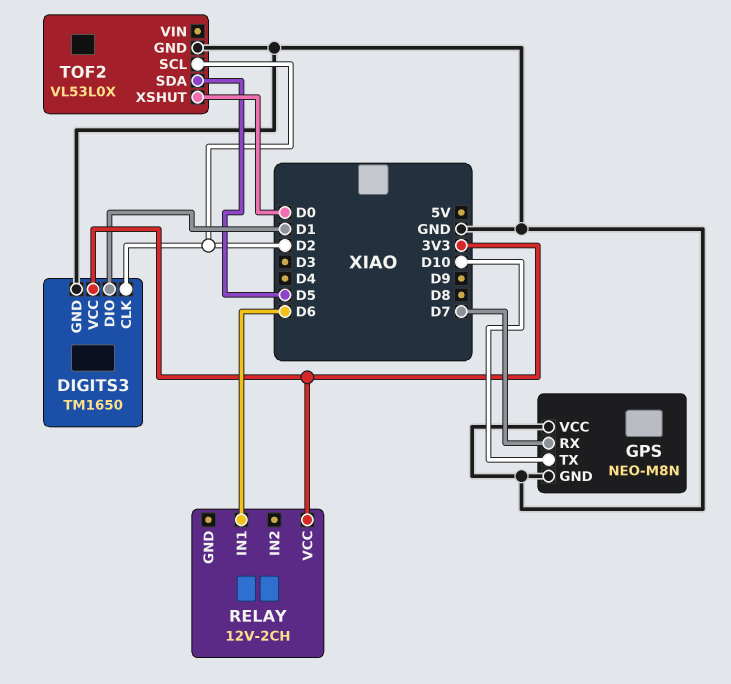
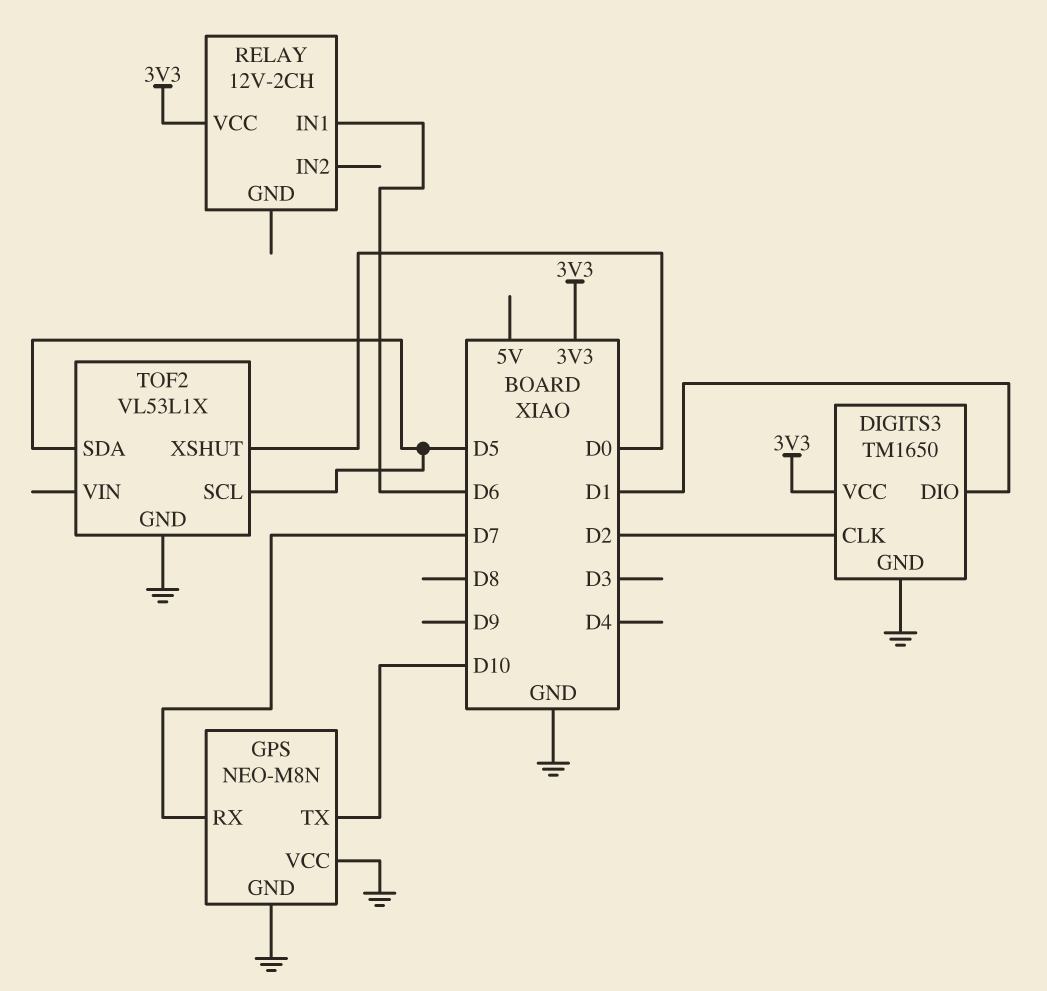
TOF2: VL53L0X -> VL53L1X
TOF2 pin SCL: D2 -> D5

